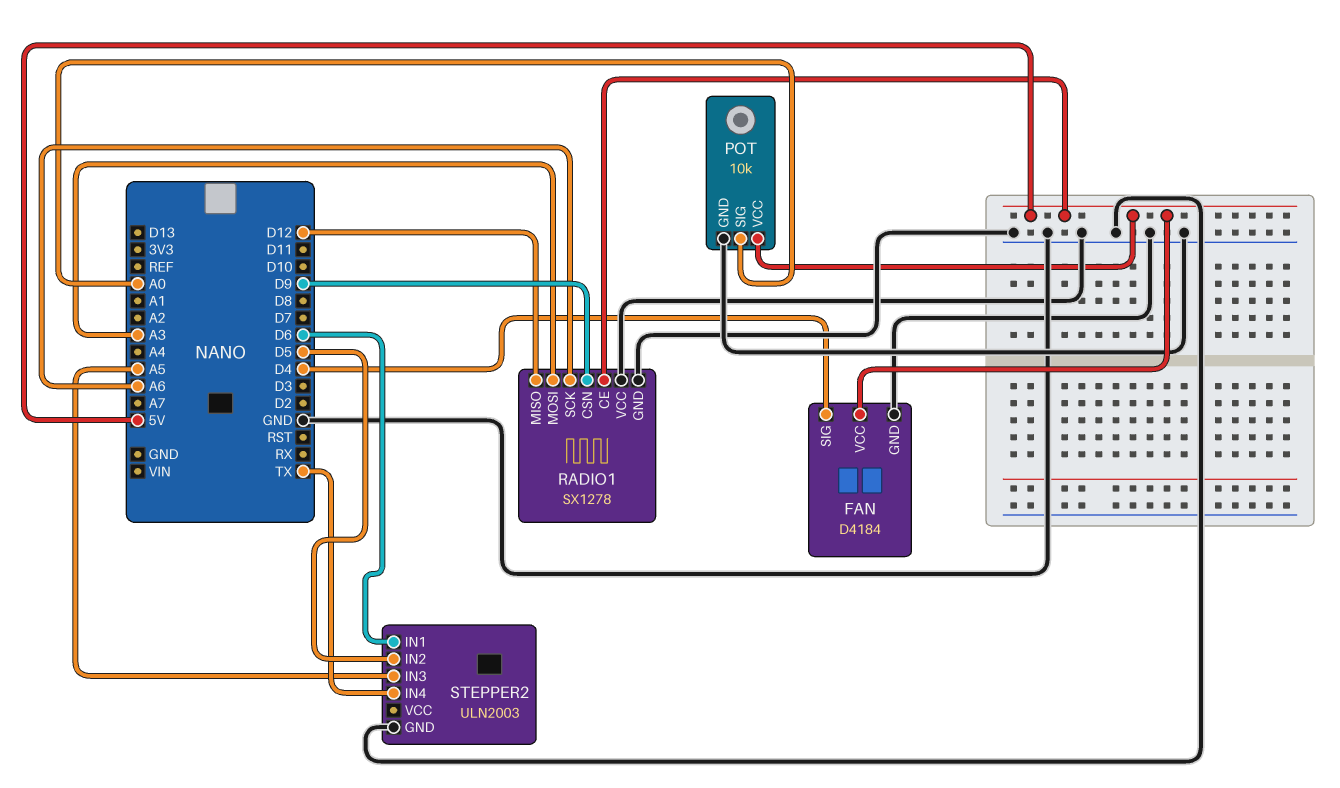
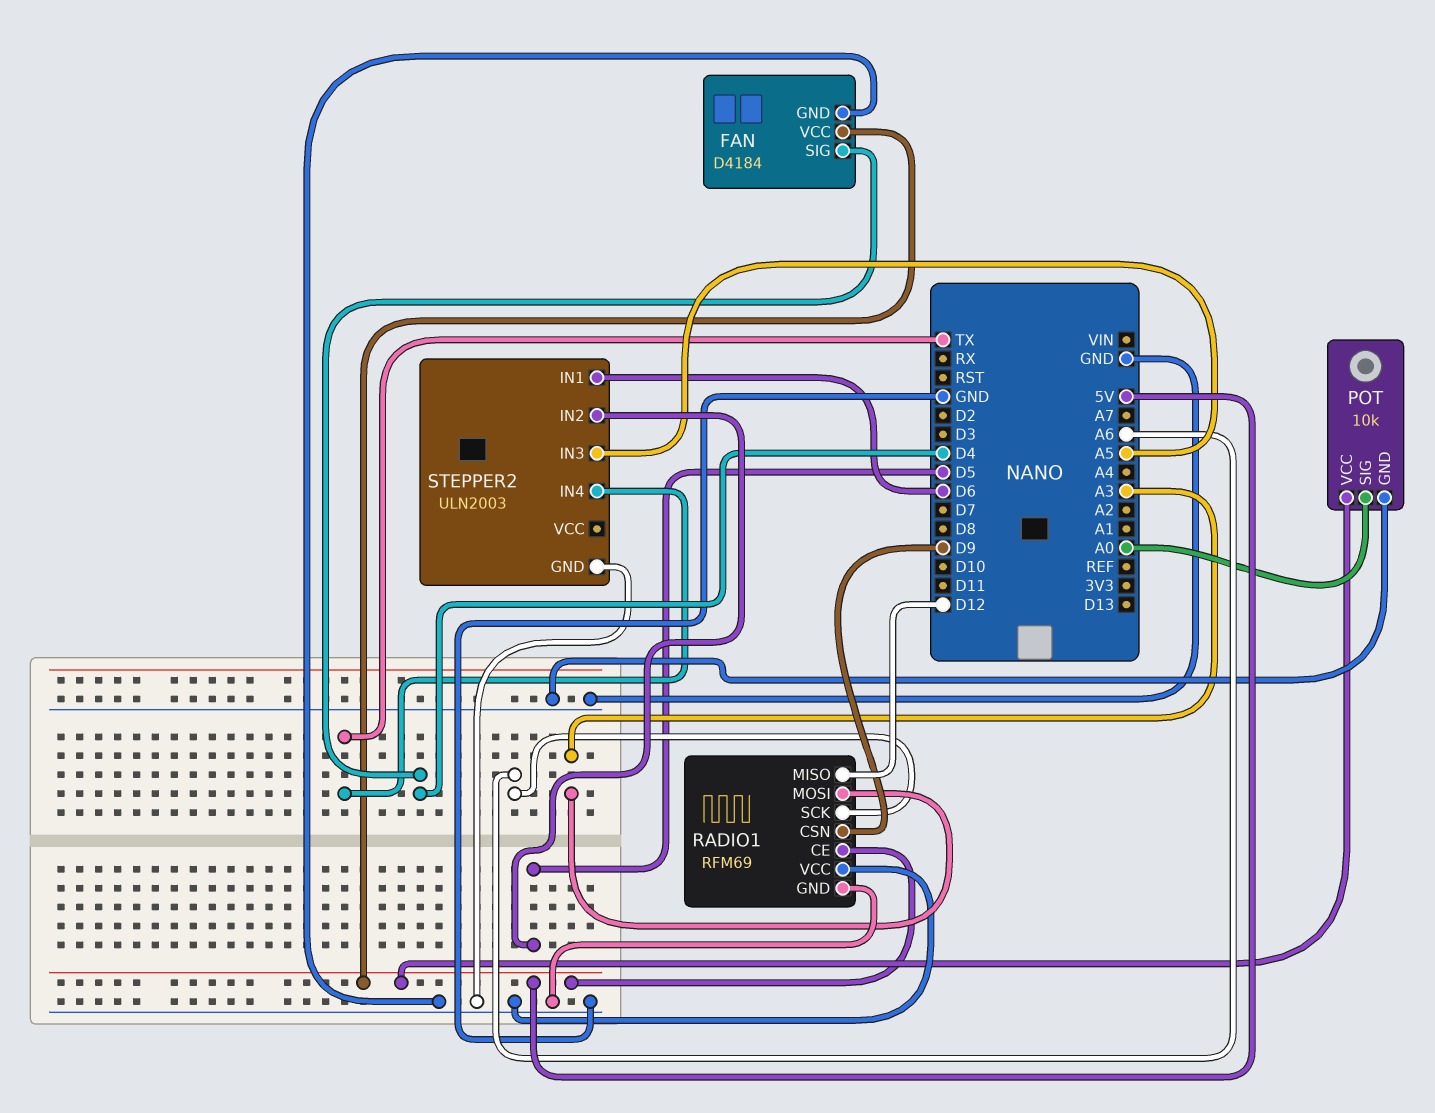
RADIO1: SX1278 -> RFM69

